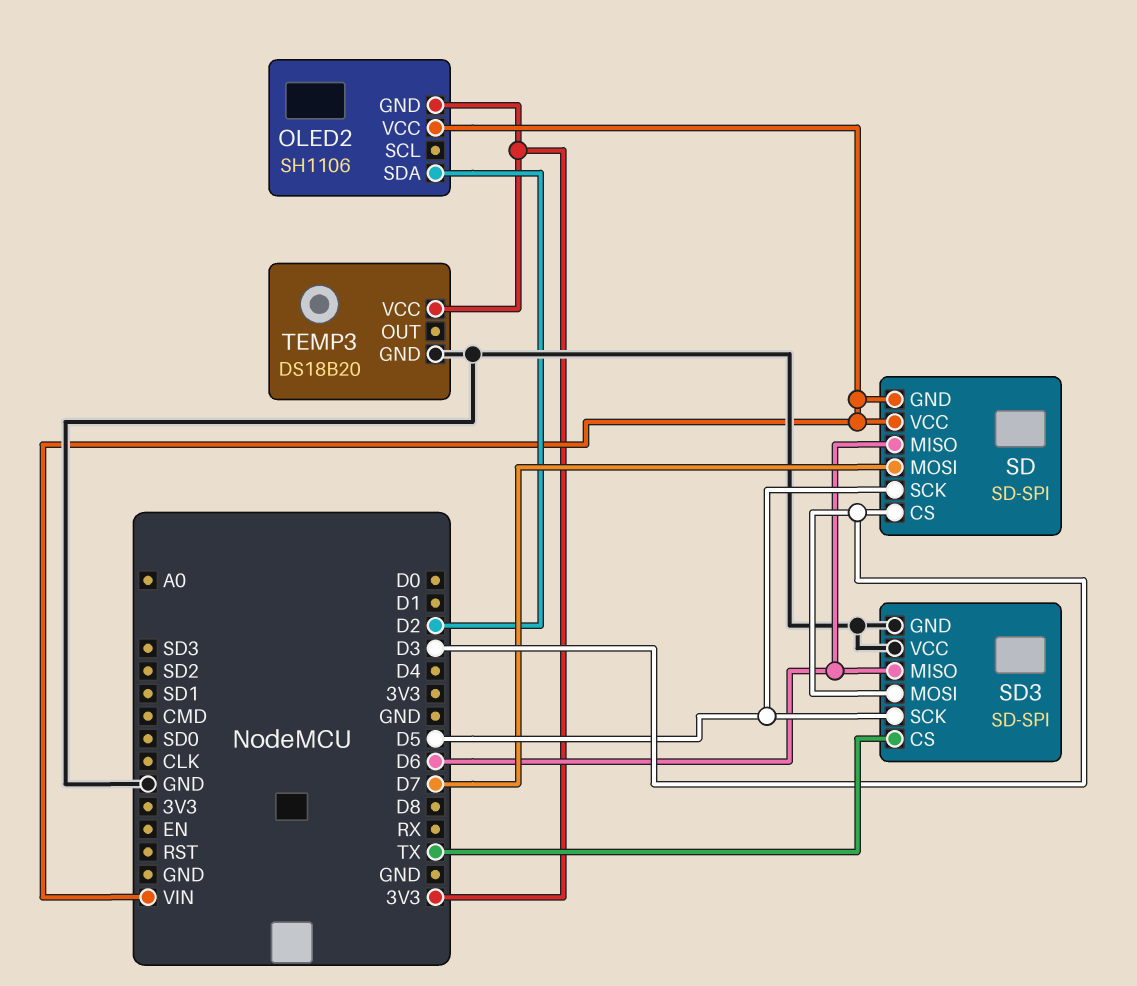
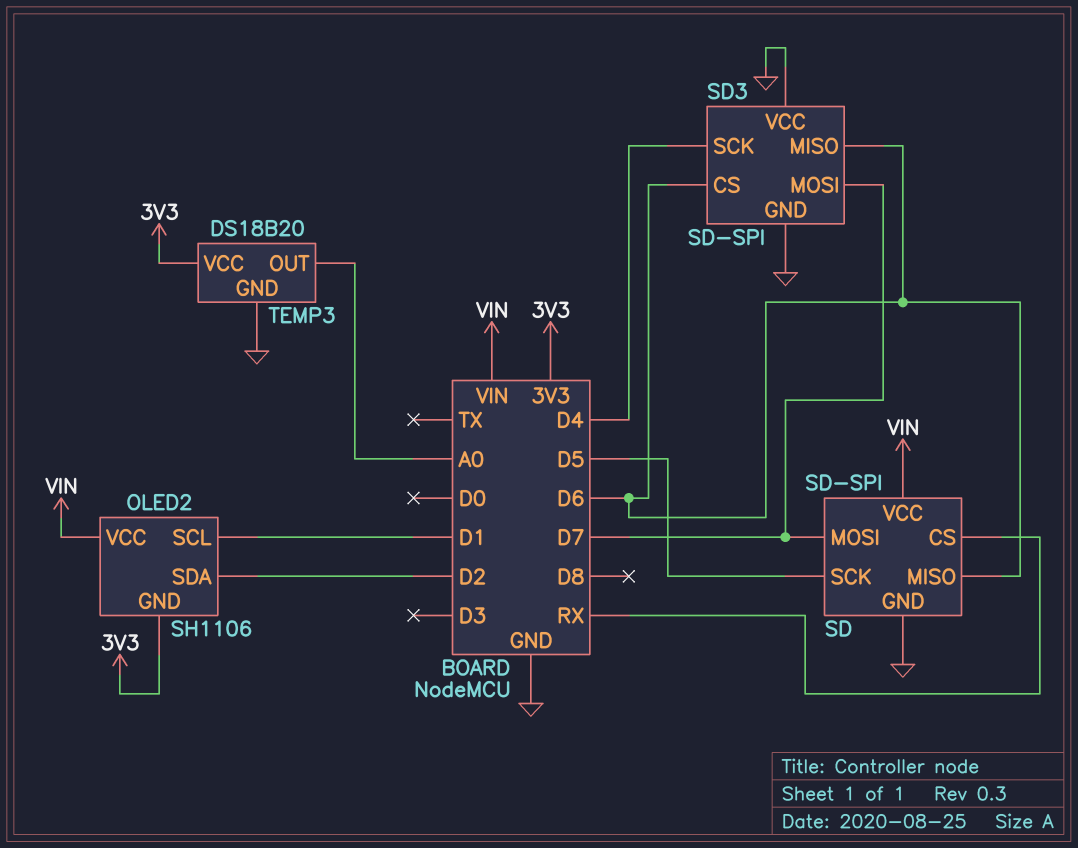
OLED2 pin SCL: none -> D1
SD pin CS: D3 -> RX
SD pin GND: VIN -> GND
SD3 pin CS: TX -> D6
SD3 pin MOSI: D3 -> D7
SD3 pin SCK: D5 -> D4
TEMP3 pin OUT: none -> A0

